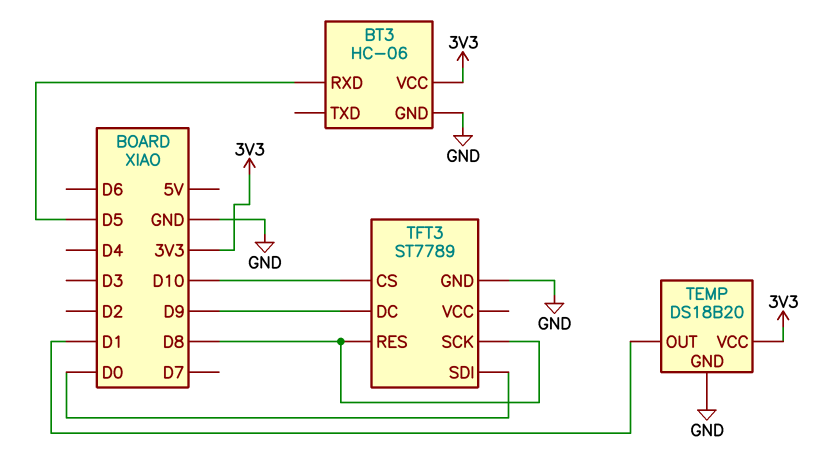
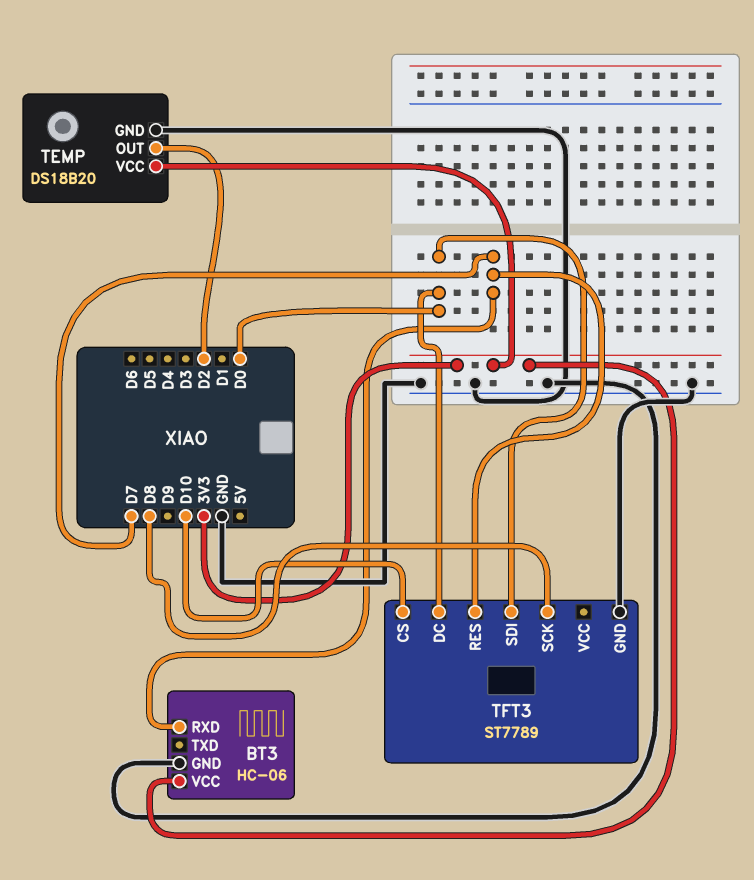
BT3 pin RXD: D5 -> D7
TEMP pin OUT: D1 -> D2
TFT3 pin DC: D9 -> D0
TFT3 pin RES: D8 -> D7

